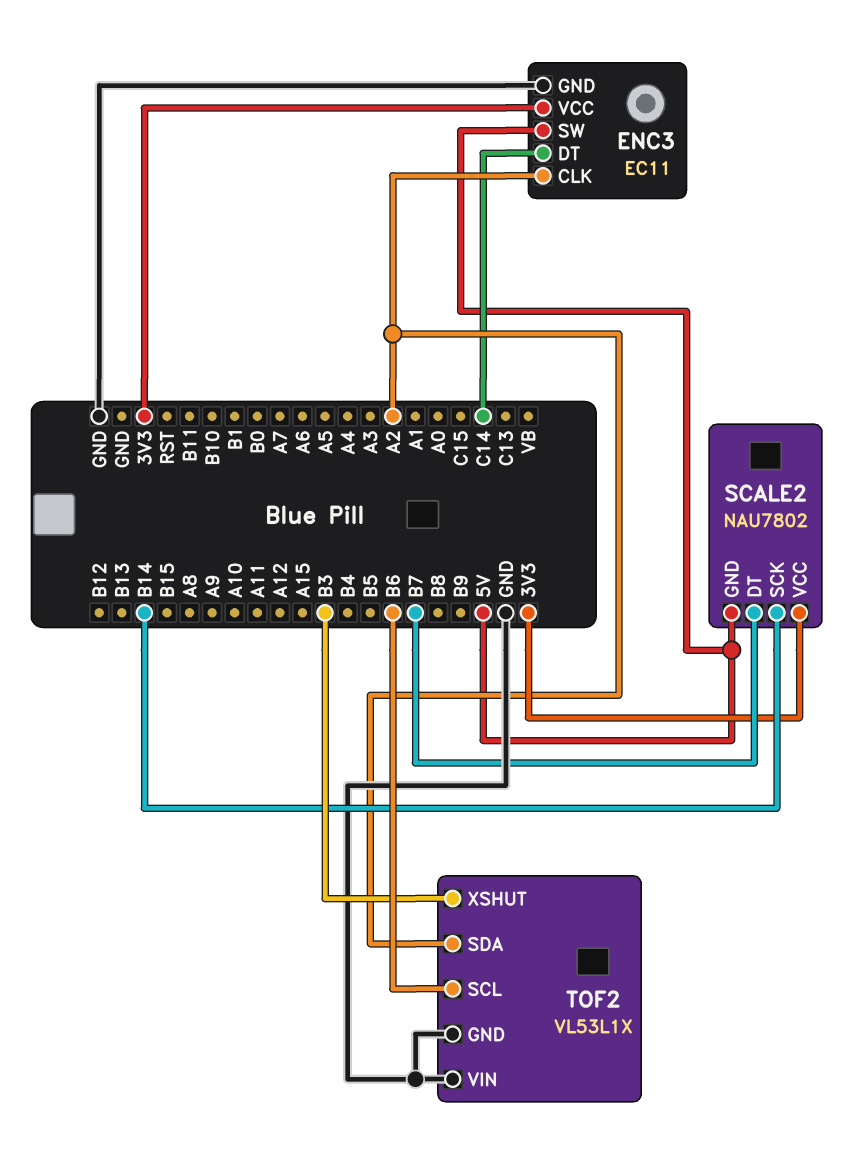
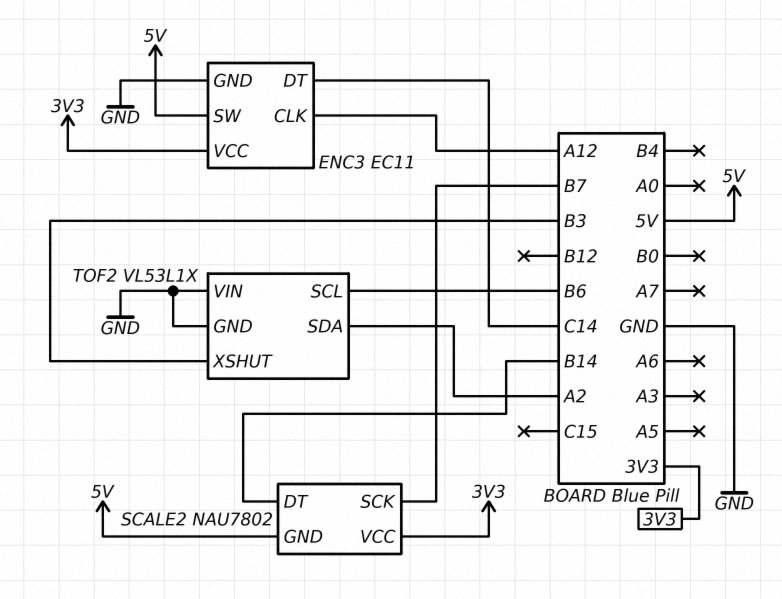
ENC3 pin CLK: A2 -> A12
SCALE2 pin DT: B7 -> B14
SCALE2 pin SCK: B14 -> B7

